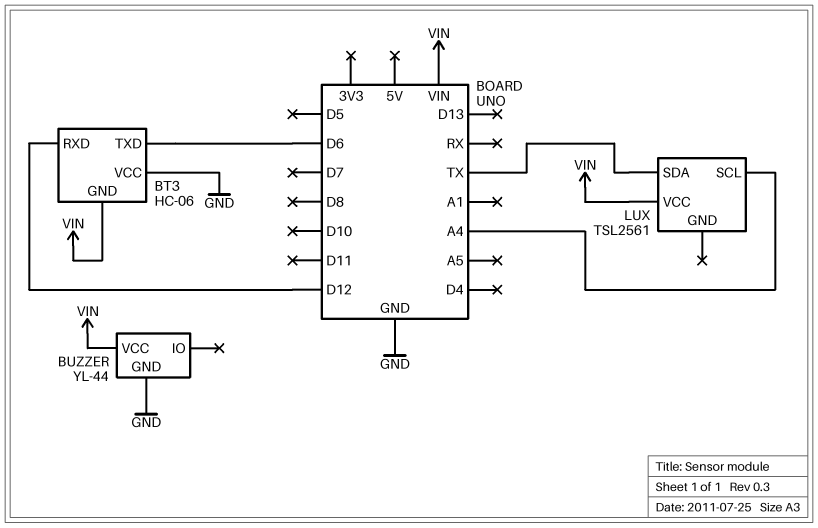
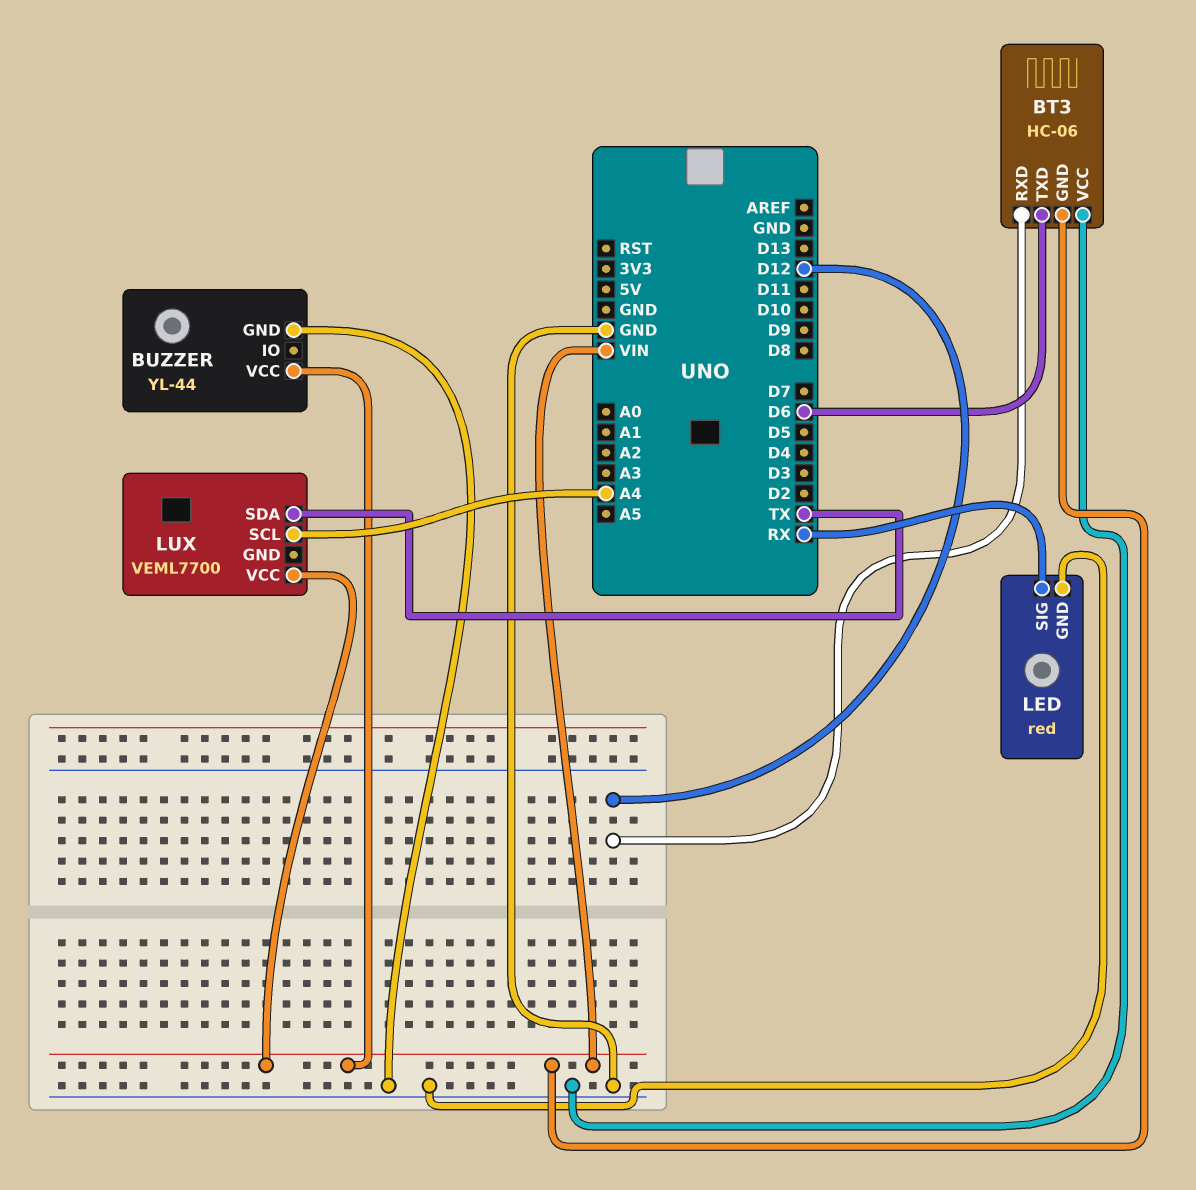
LED: none -> red
LED pin GND: none -> GND
LED pin SIG: none -> RX
LUX: TSL2561 -> VEML7700

